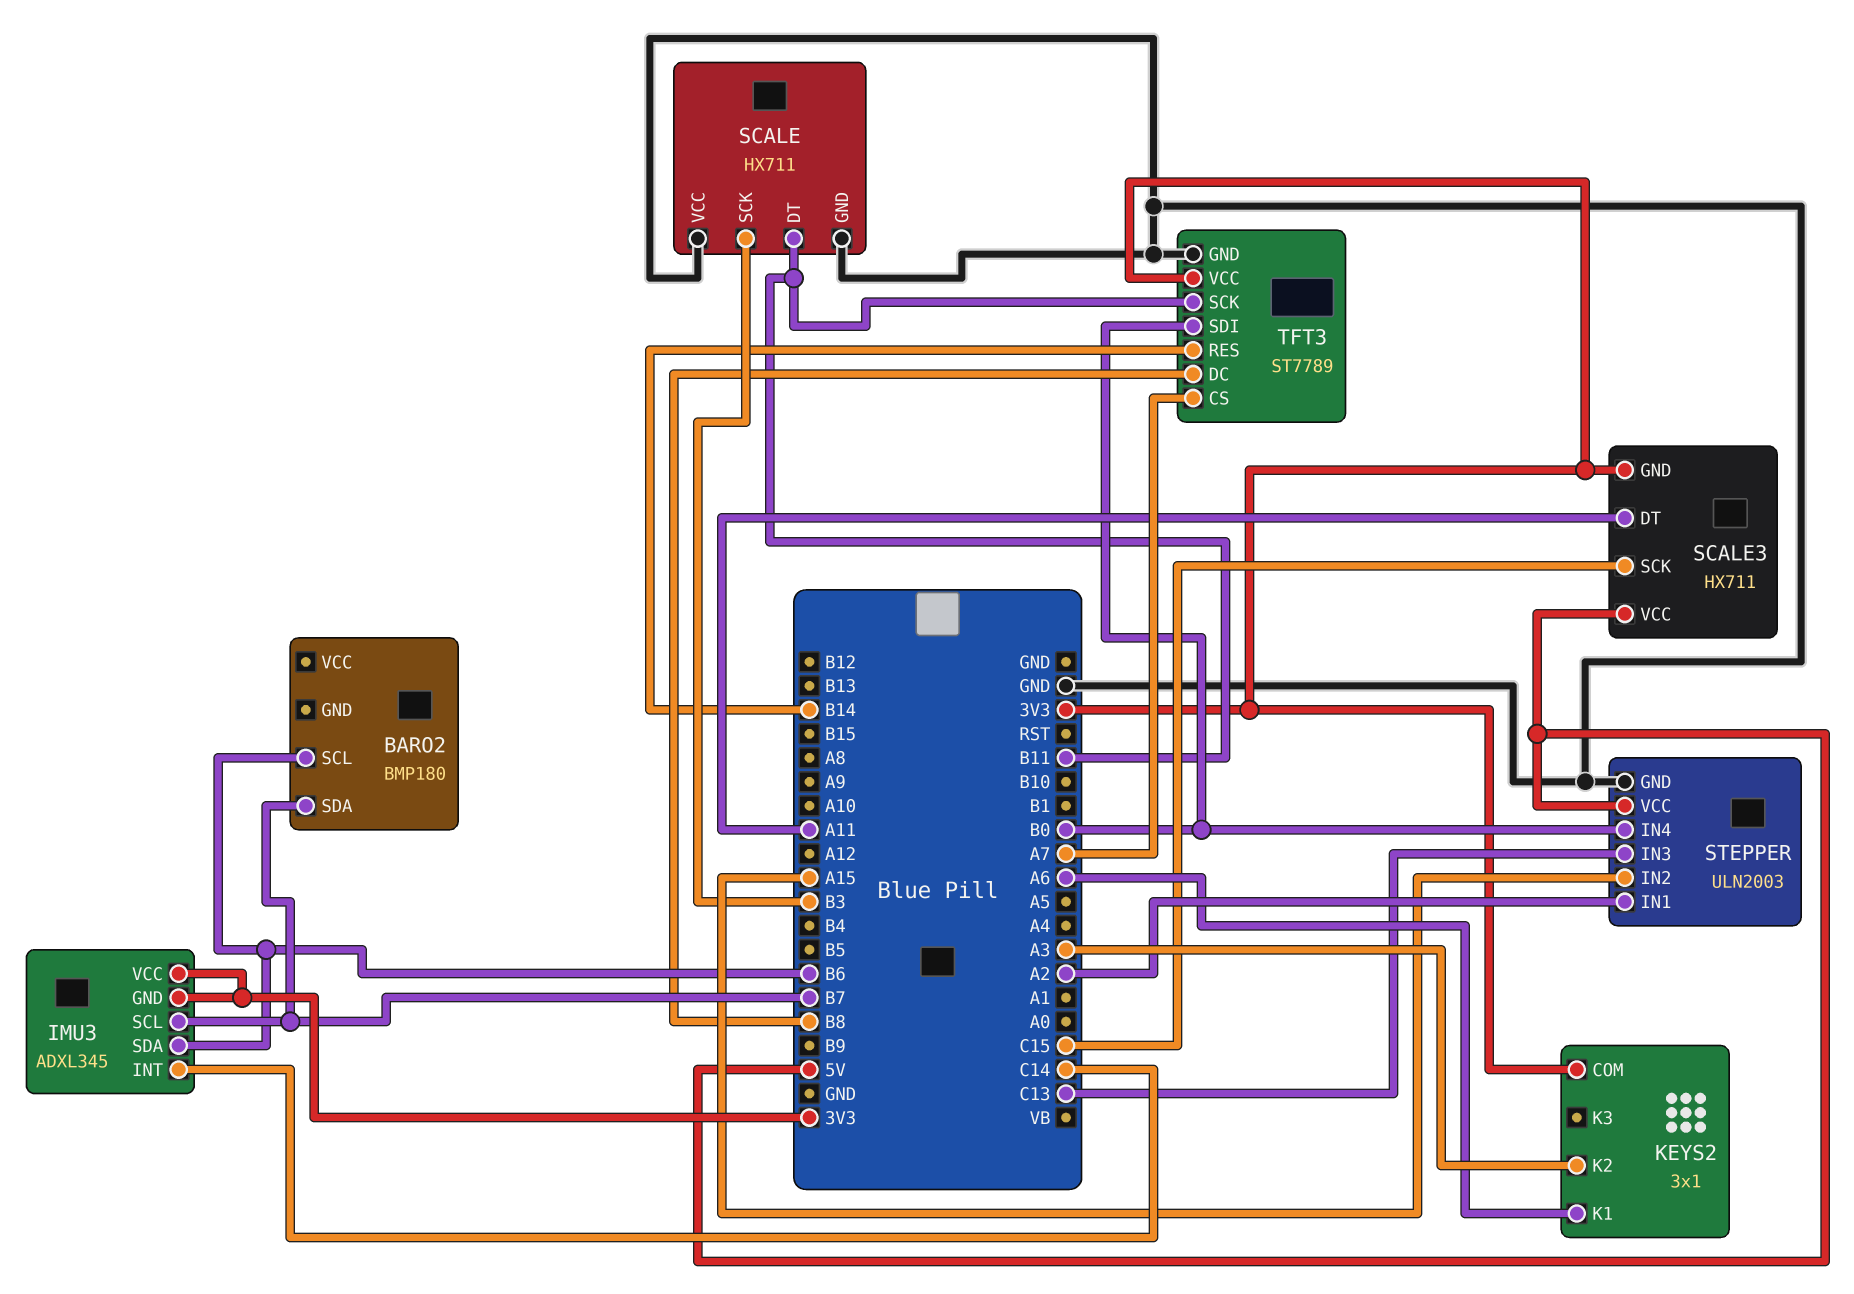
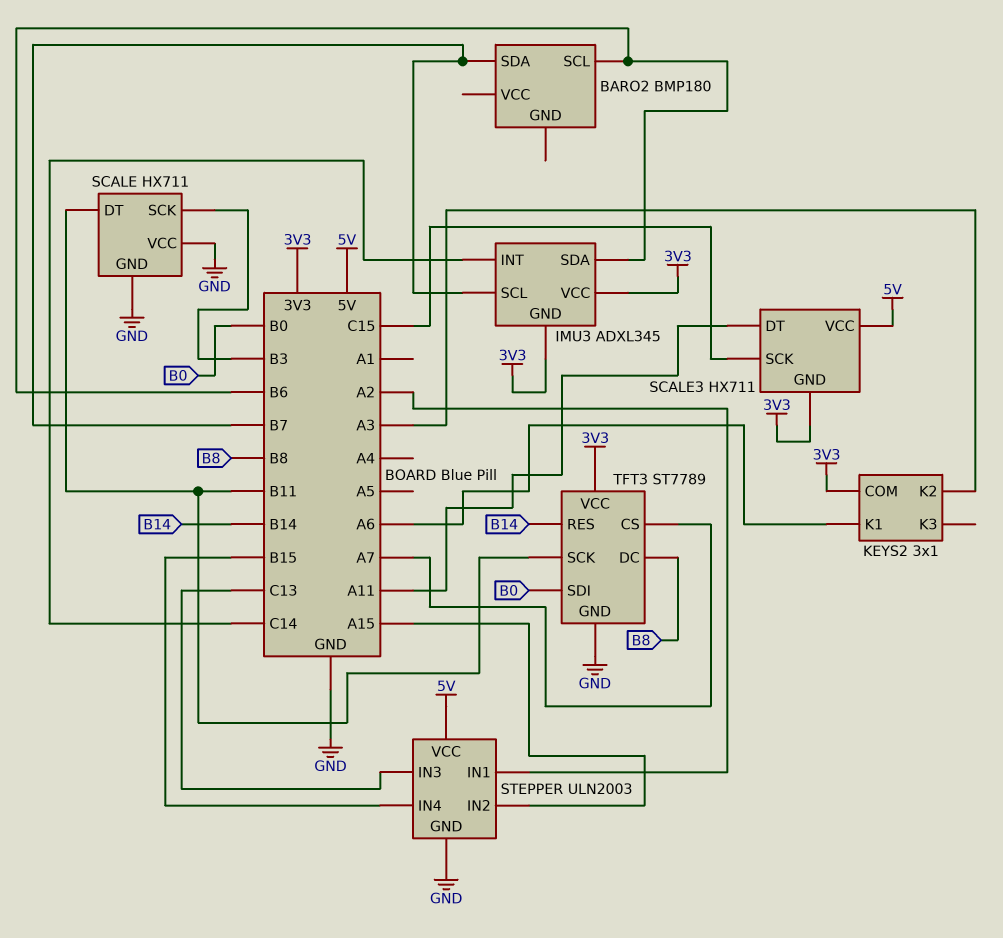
STEPPER pin IN4: B0 -> B15

